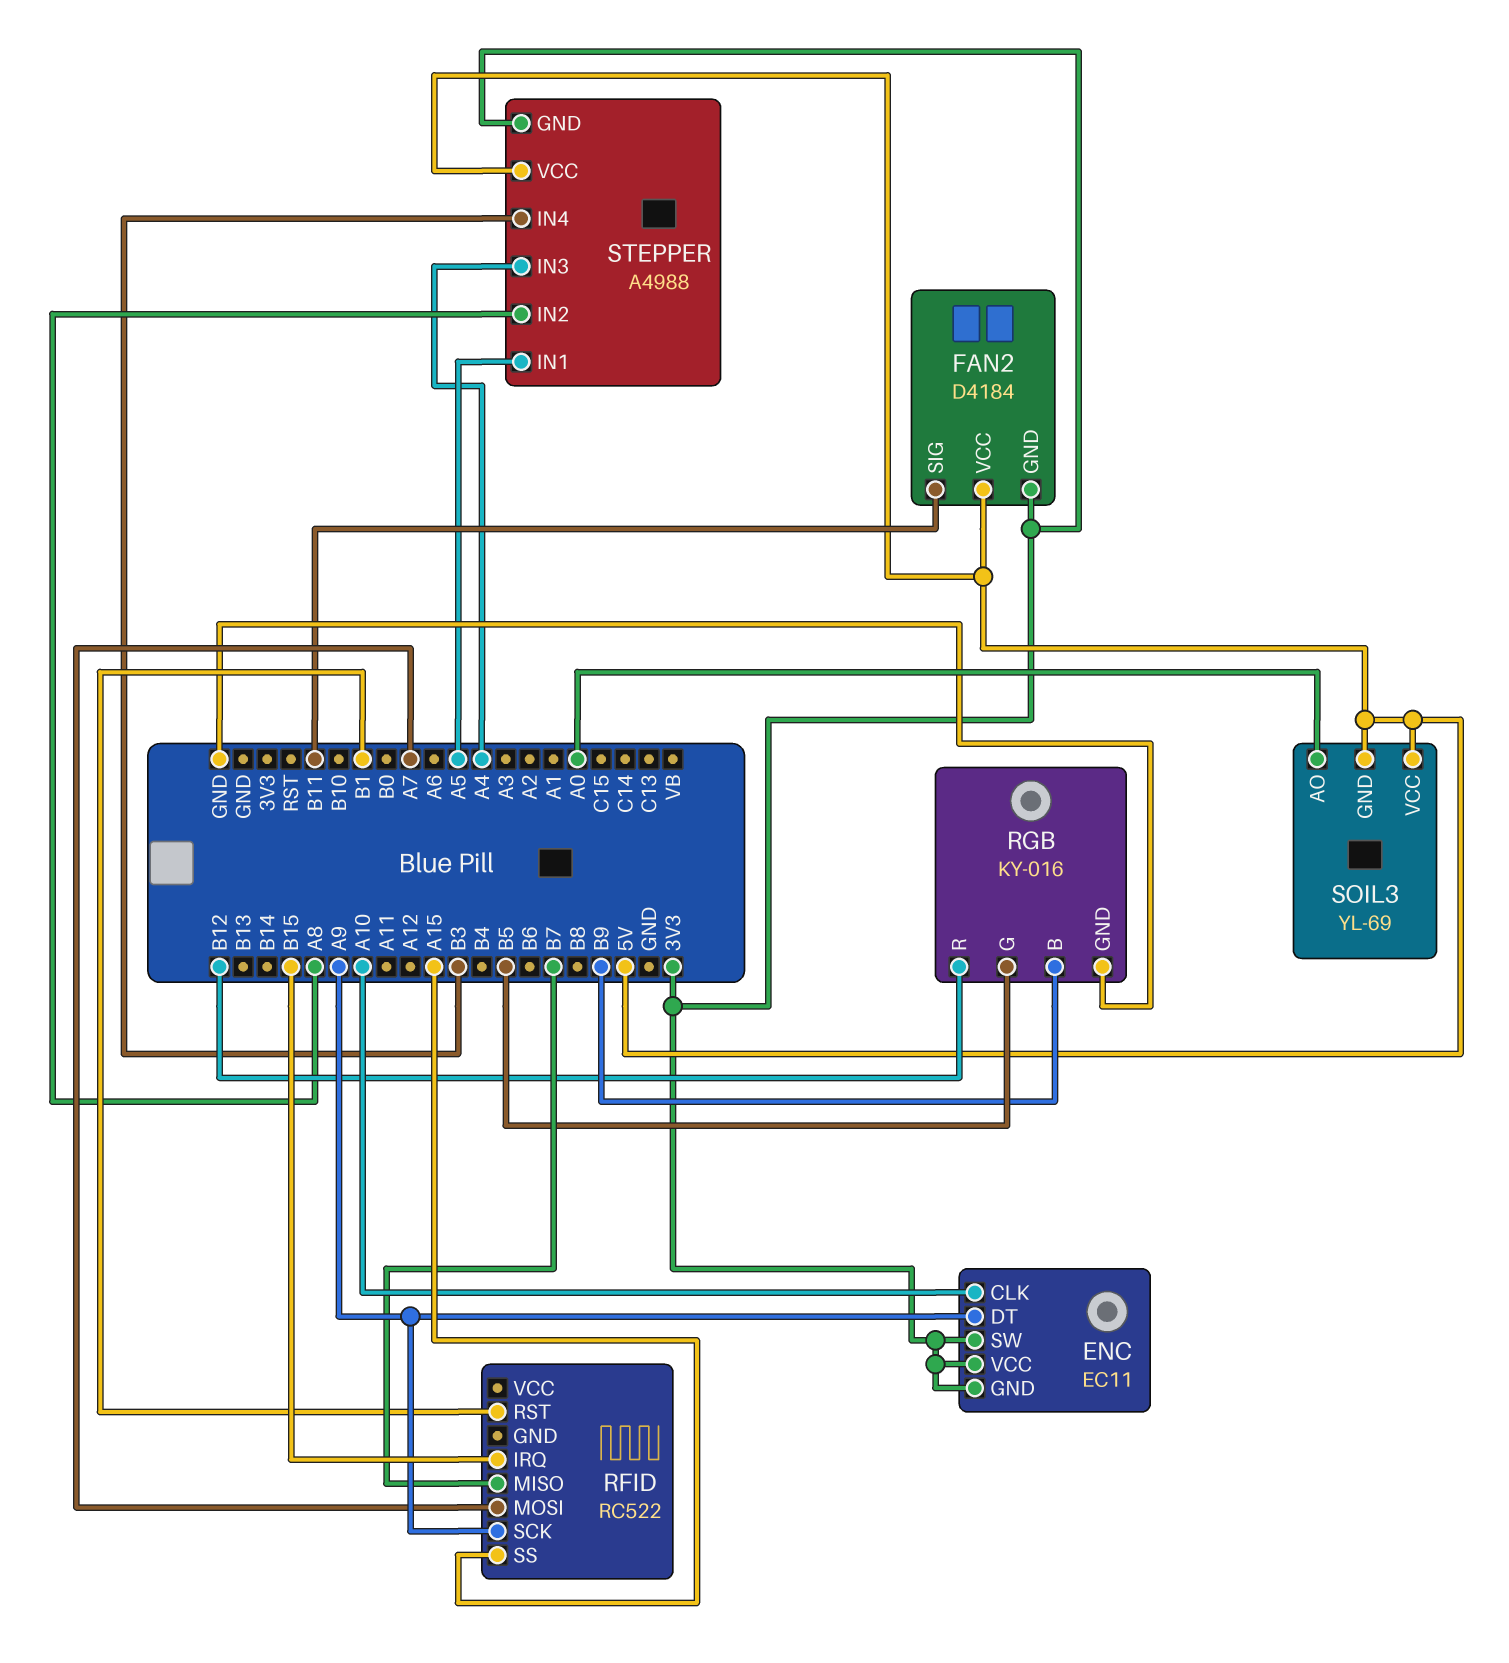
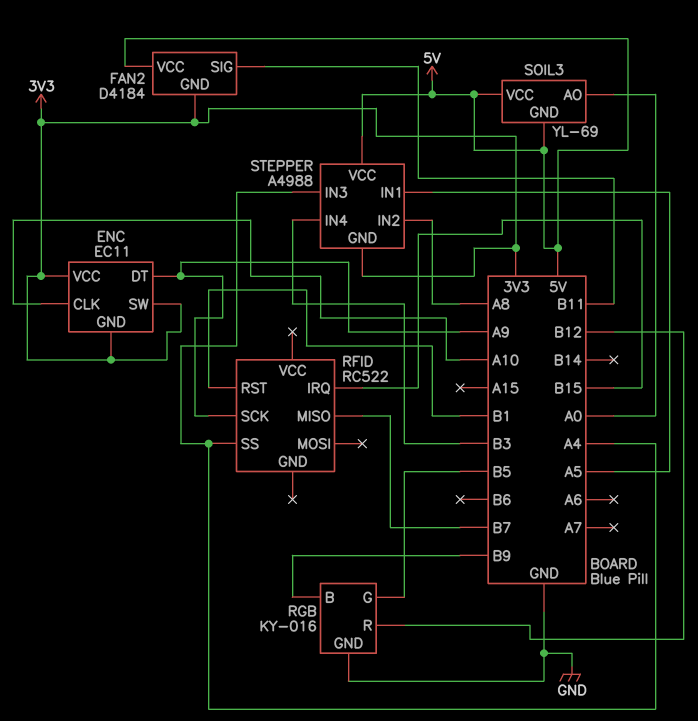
RFID pin MOSI: A7 -> none
RFID pin SS: A15 -> A4

